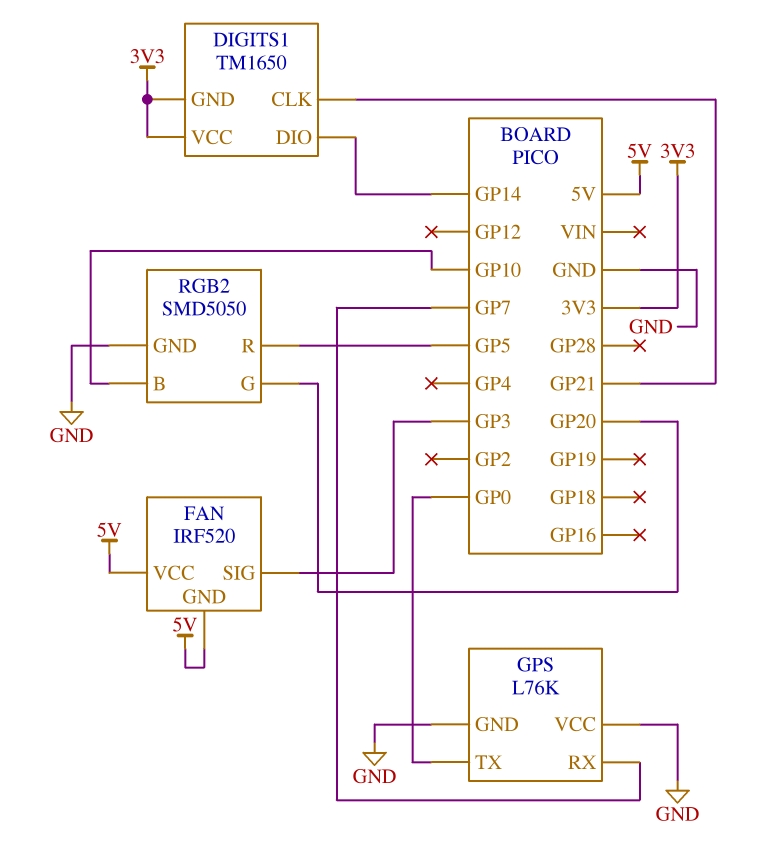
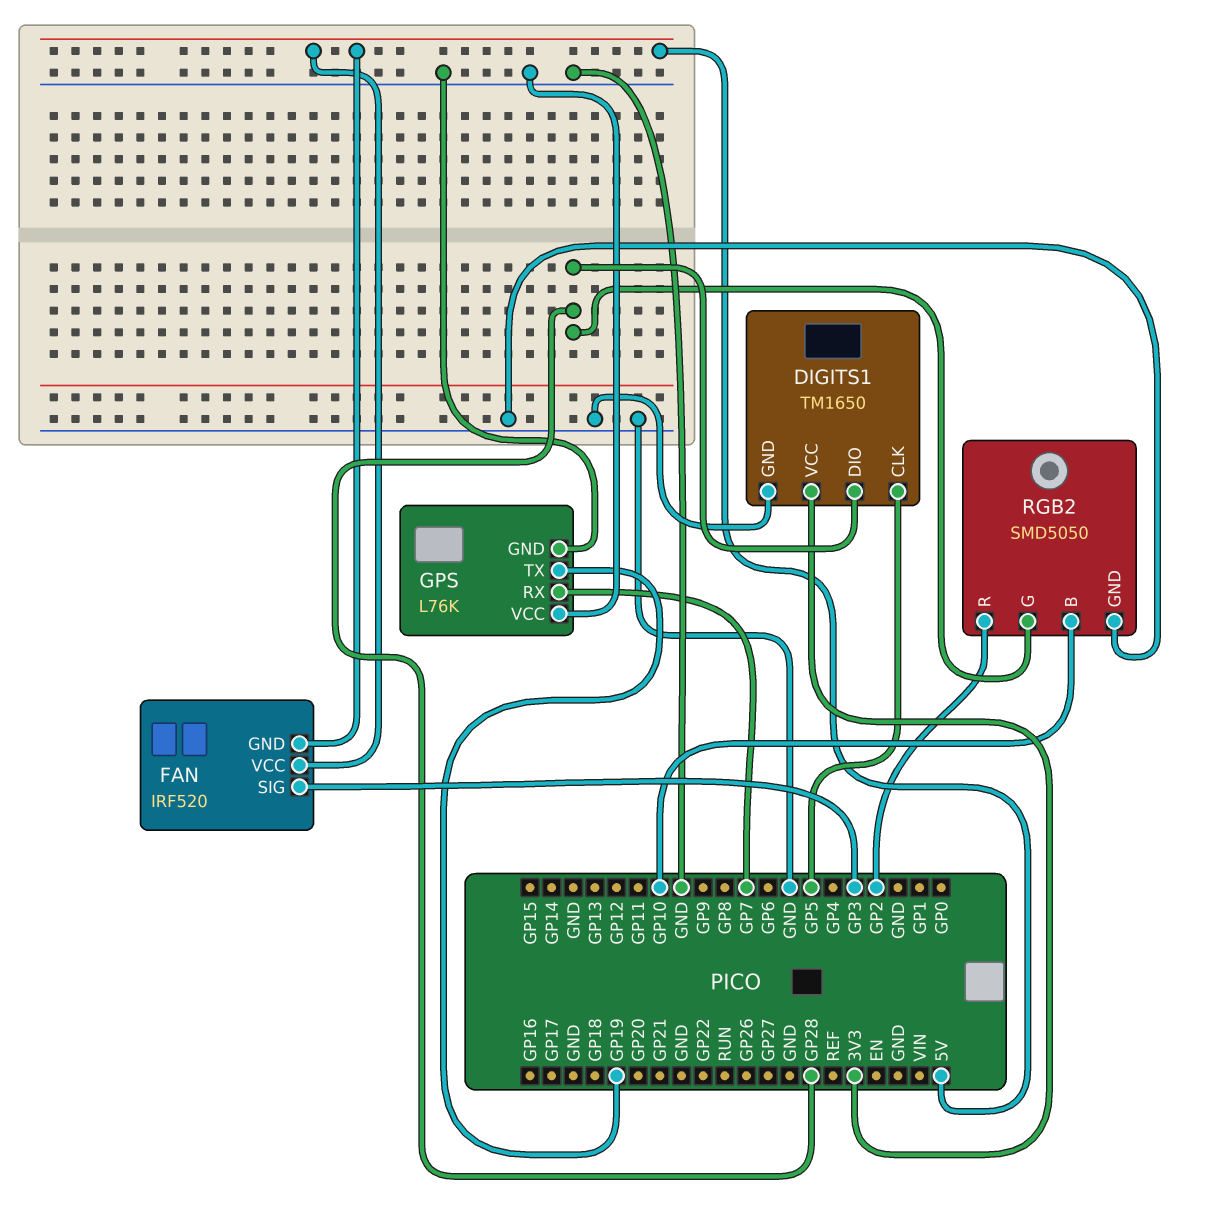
DIGITS1 pin CLK: GP21 -> GP5
DIGITS1 pin DIO: GP14 -> GP28
DIGITS1 pin GND: 3V3 -> GND
GPS pin TX: GP0 -> GP19
RGB2 pin G: GP20 -> GP28
RGB2 pin R: GP5 -> GP2

